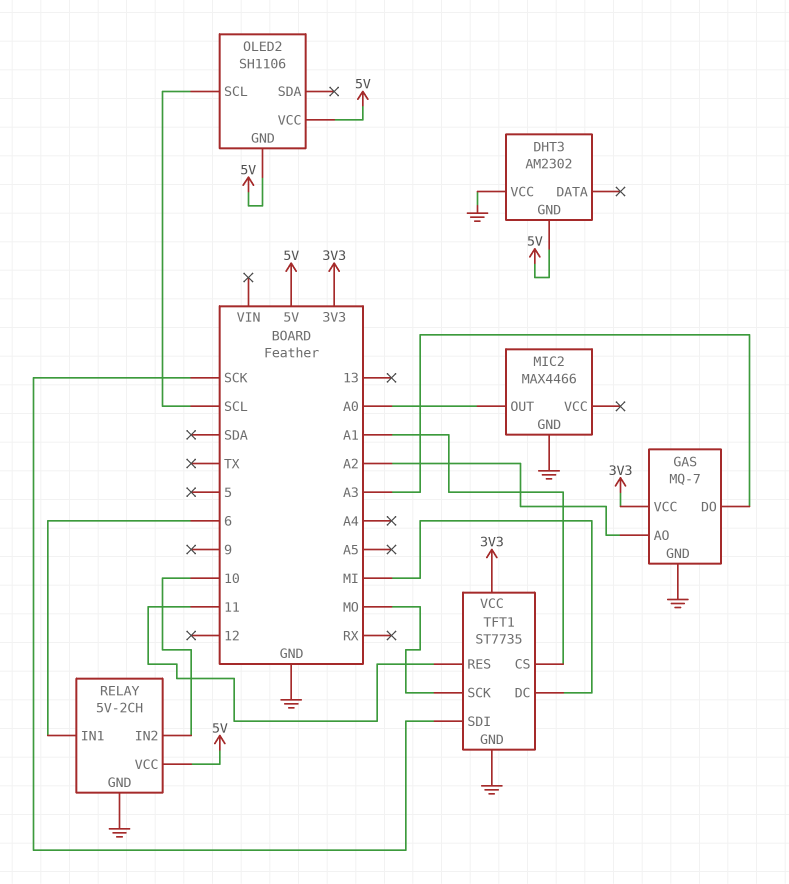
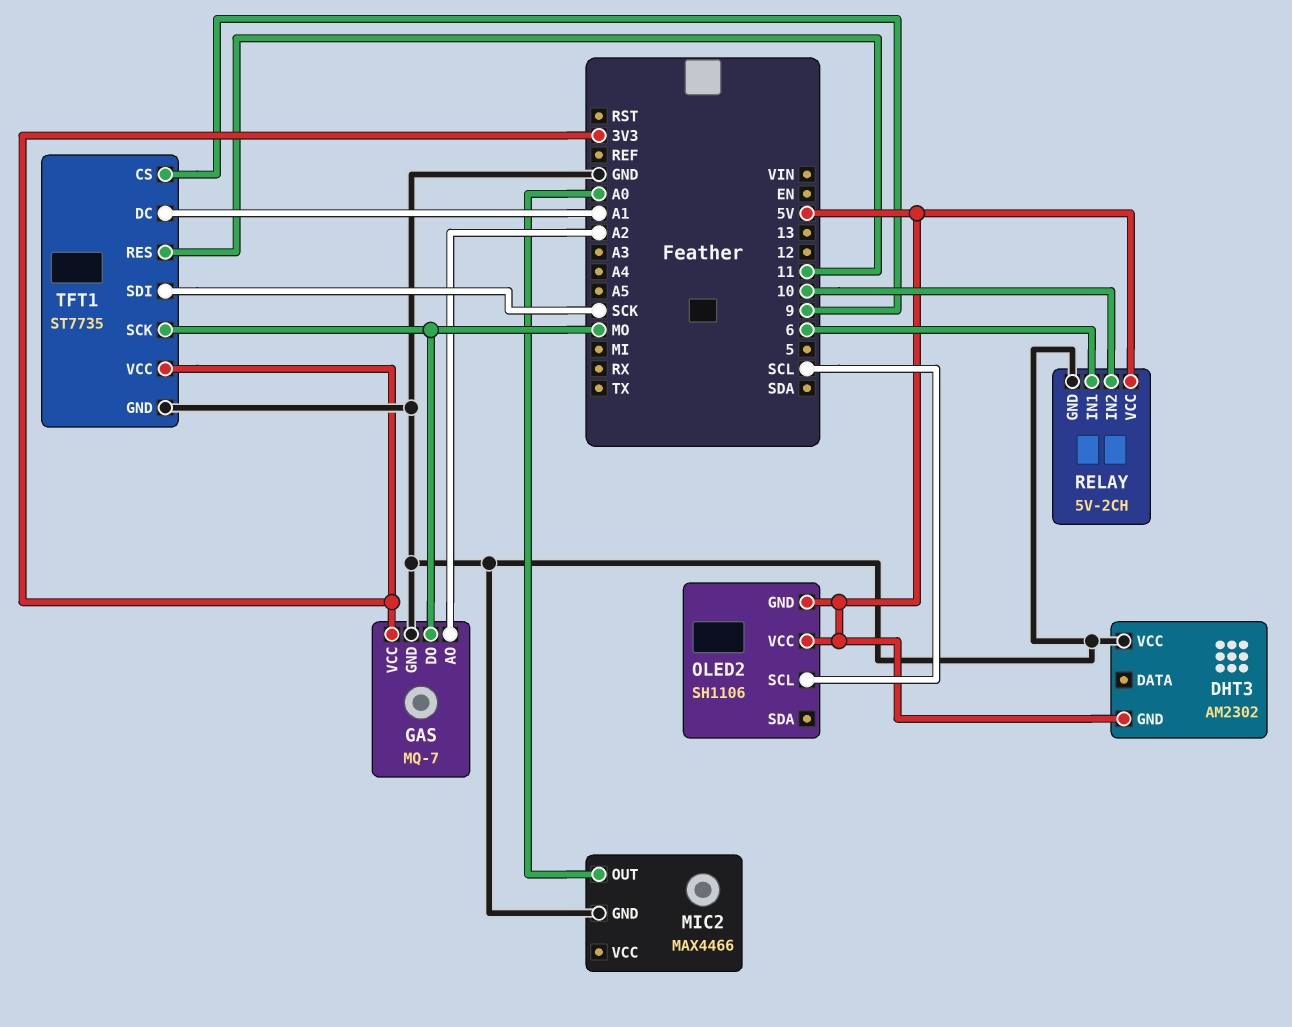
GAS pin DO: A3 -> MO
TFT1 pin CS: A1 -> 9
TFT1 pin DC: MI -> A1

